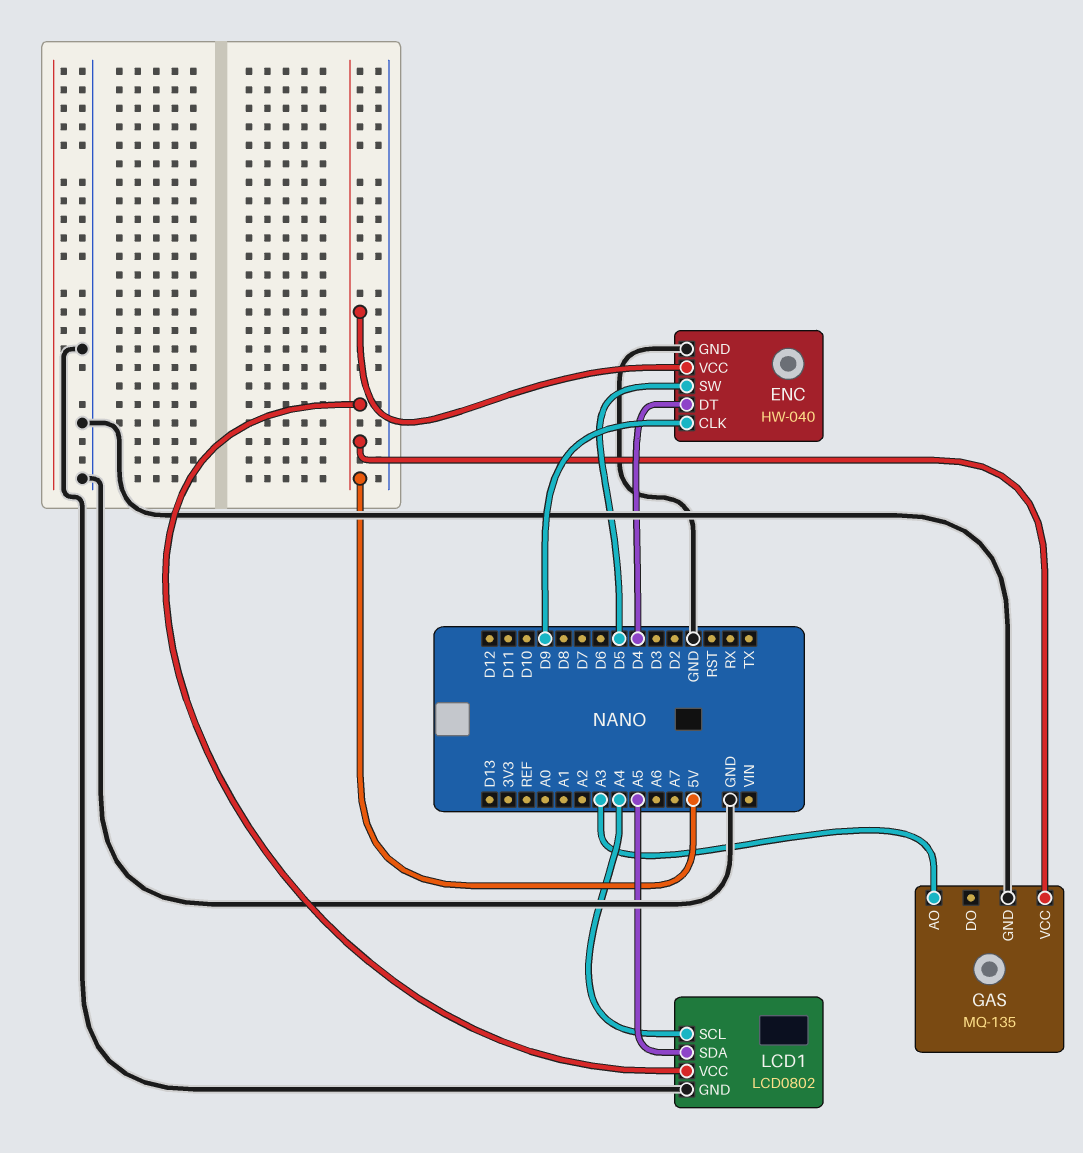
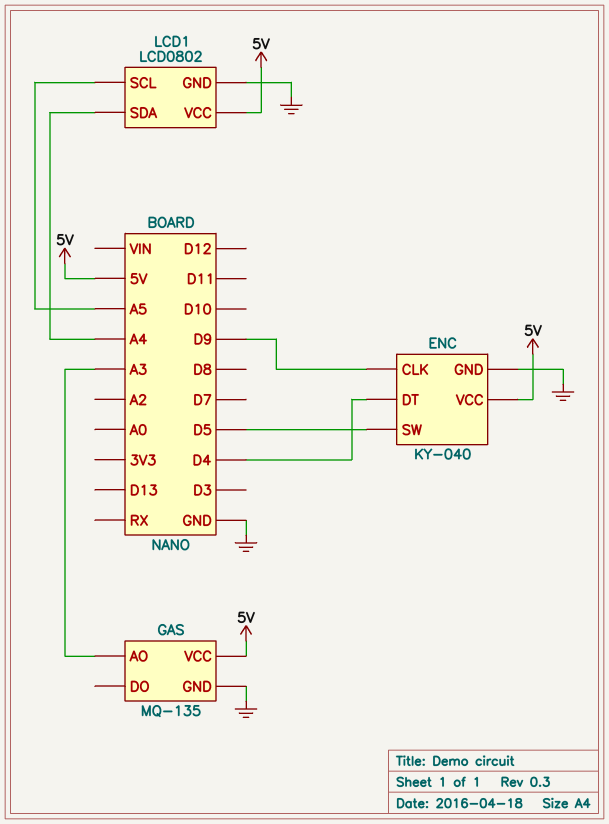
ENC: HW-040 -> KY-040
LCD1 pin SCL: A4 -> A5
LCD1 pin SDA: A5 -> A4

